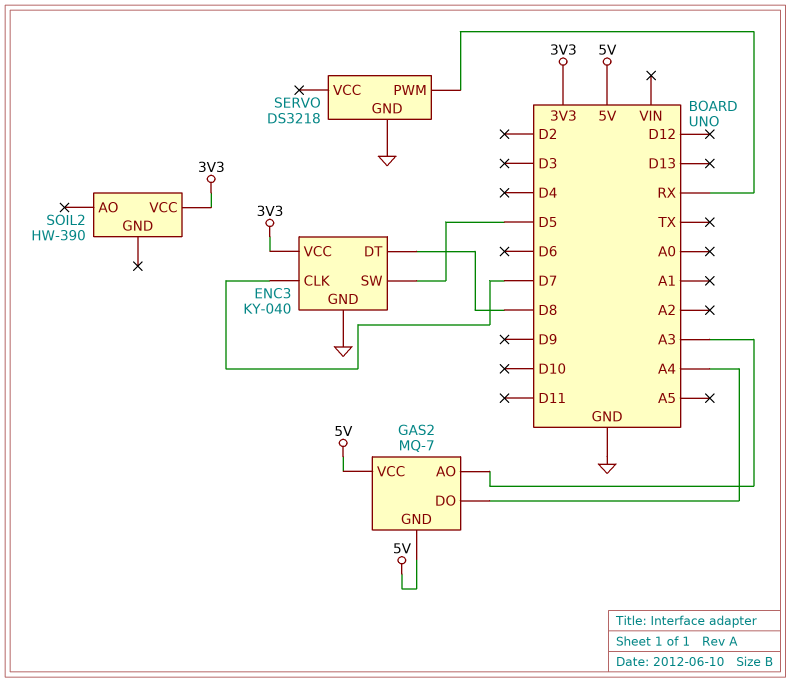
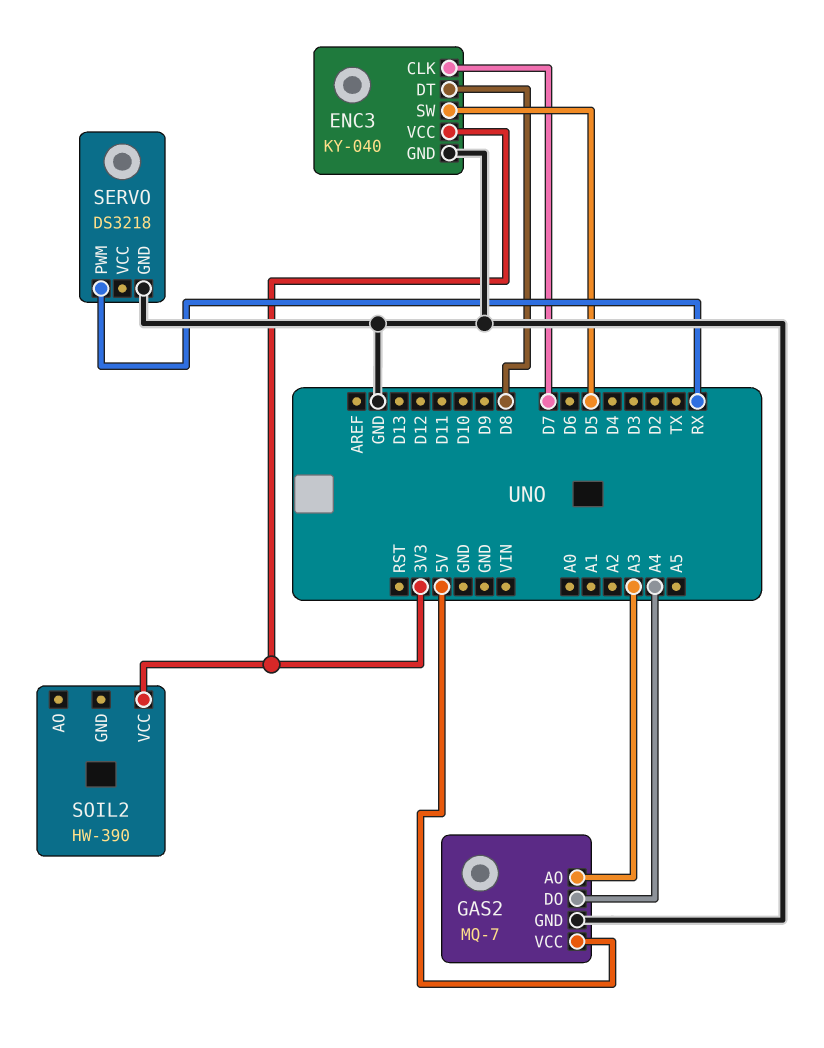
GAS2 pin GND: 5V -> GND

